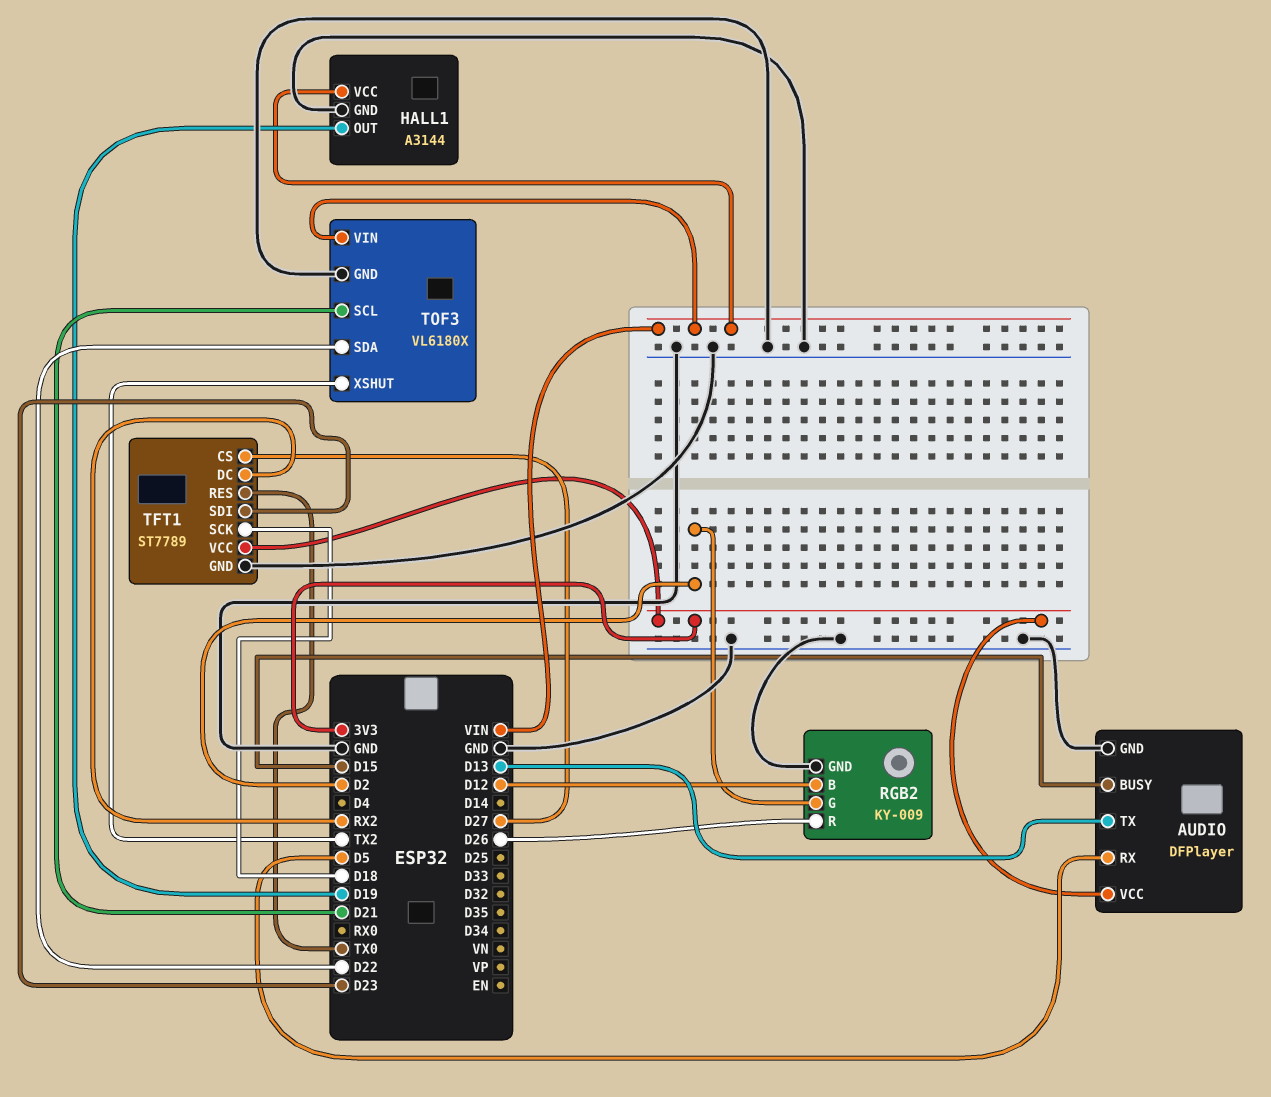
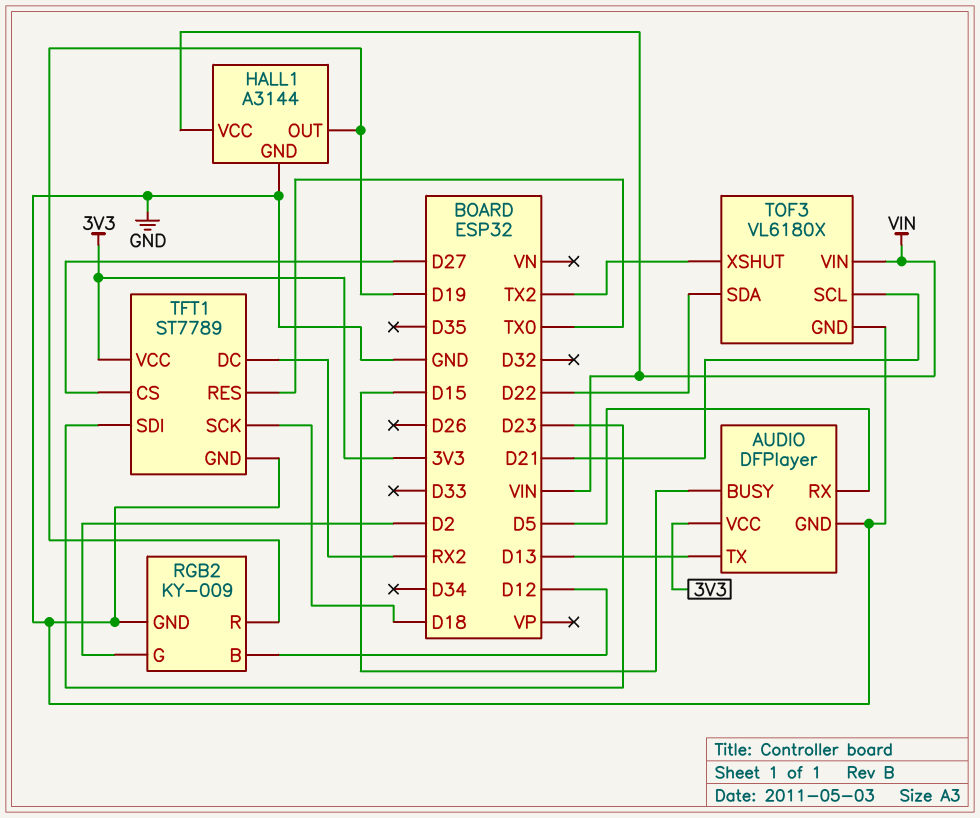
RGB2 pin R: D26 -> D19

